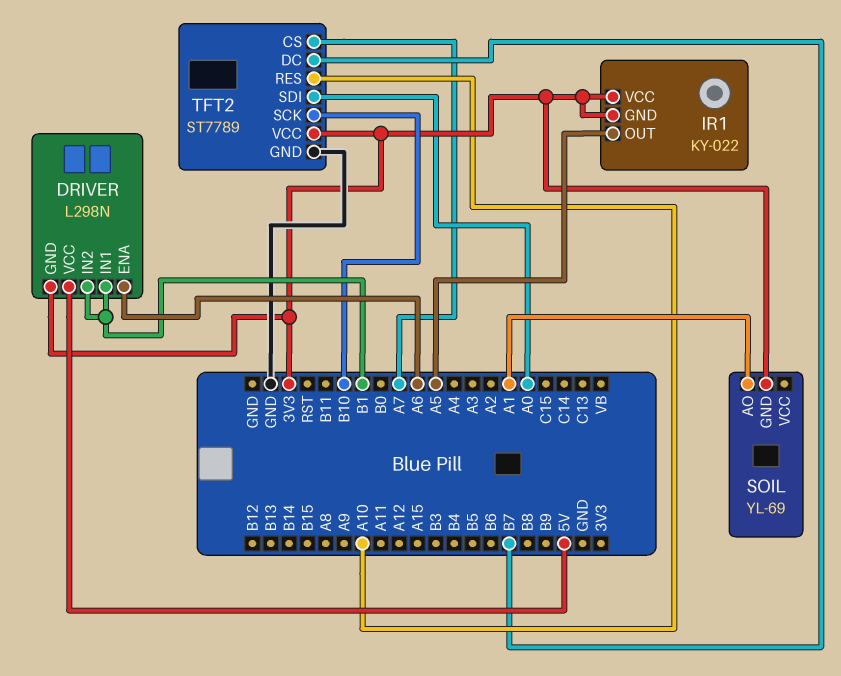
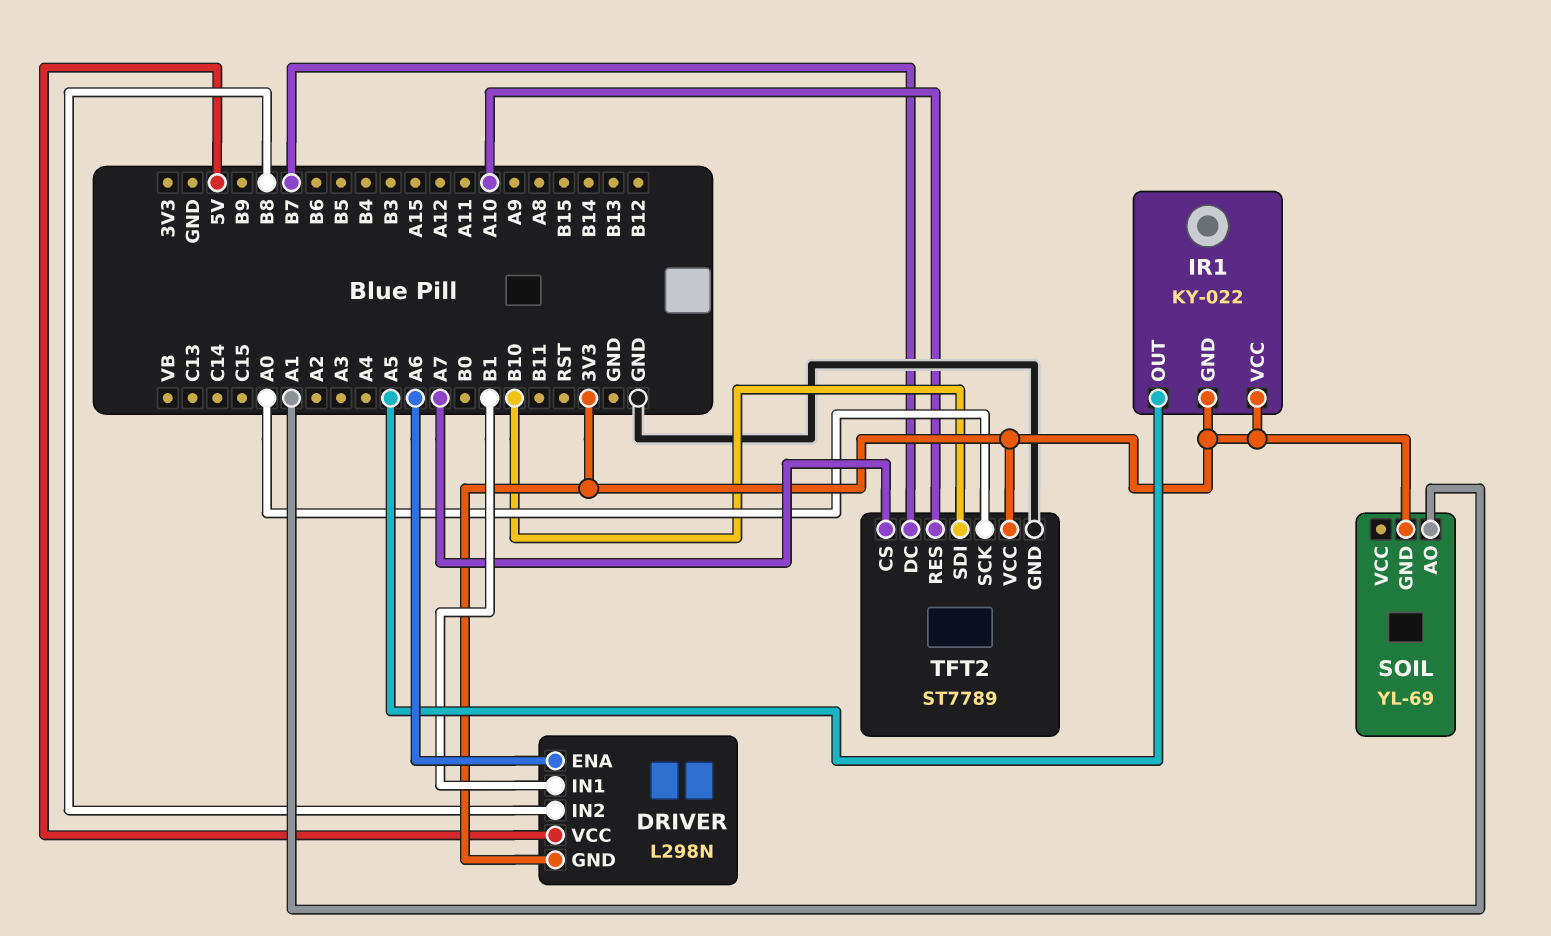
DRIVER pin IN2: B1 -> B8
TFT2 pin SCK: B10 -> A0
TFT2 pin SDI: A0 -> B10

